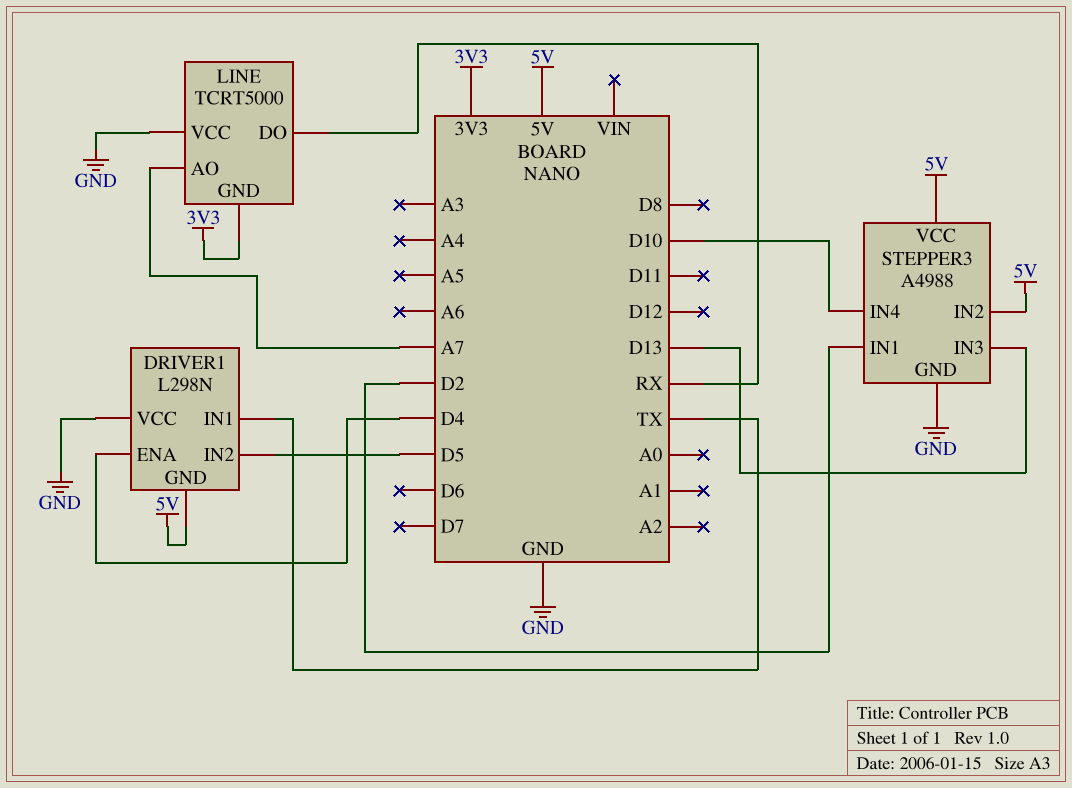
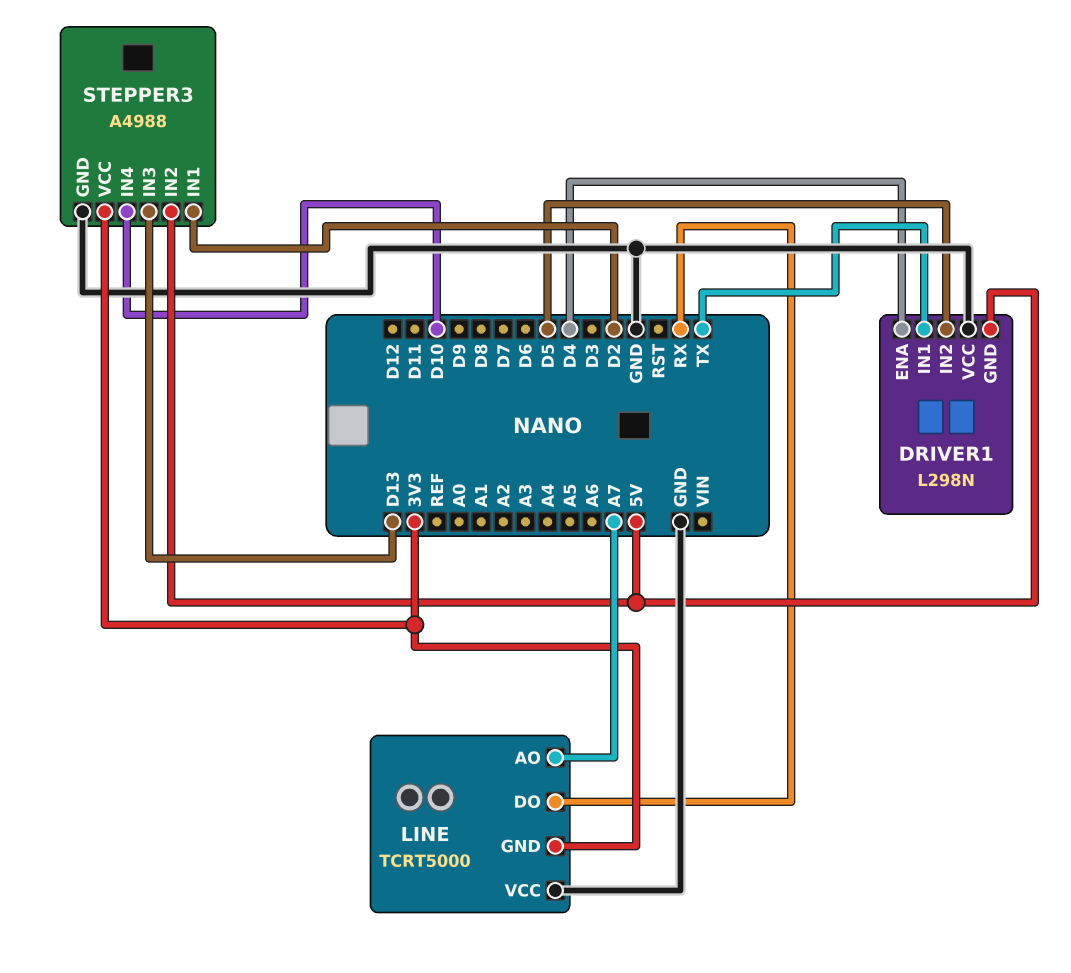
STEPPER3 pin VCC: 5V -> 3V3

